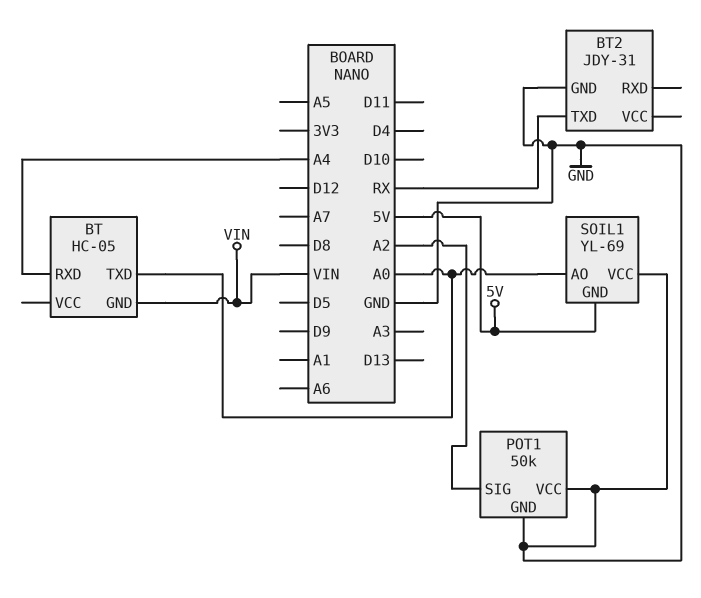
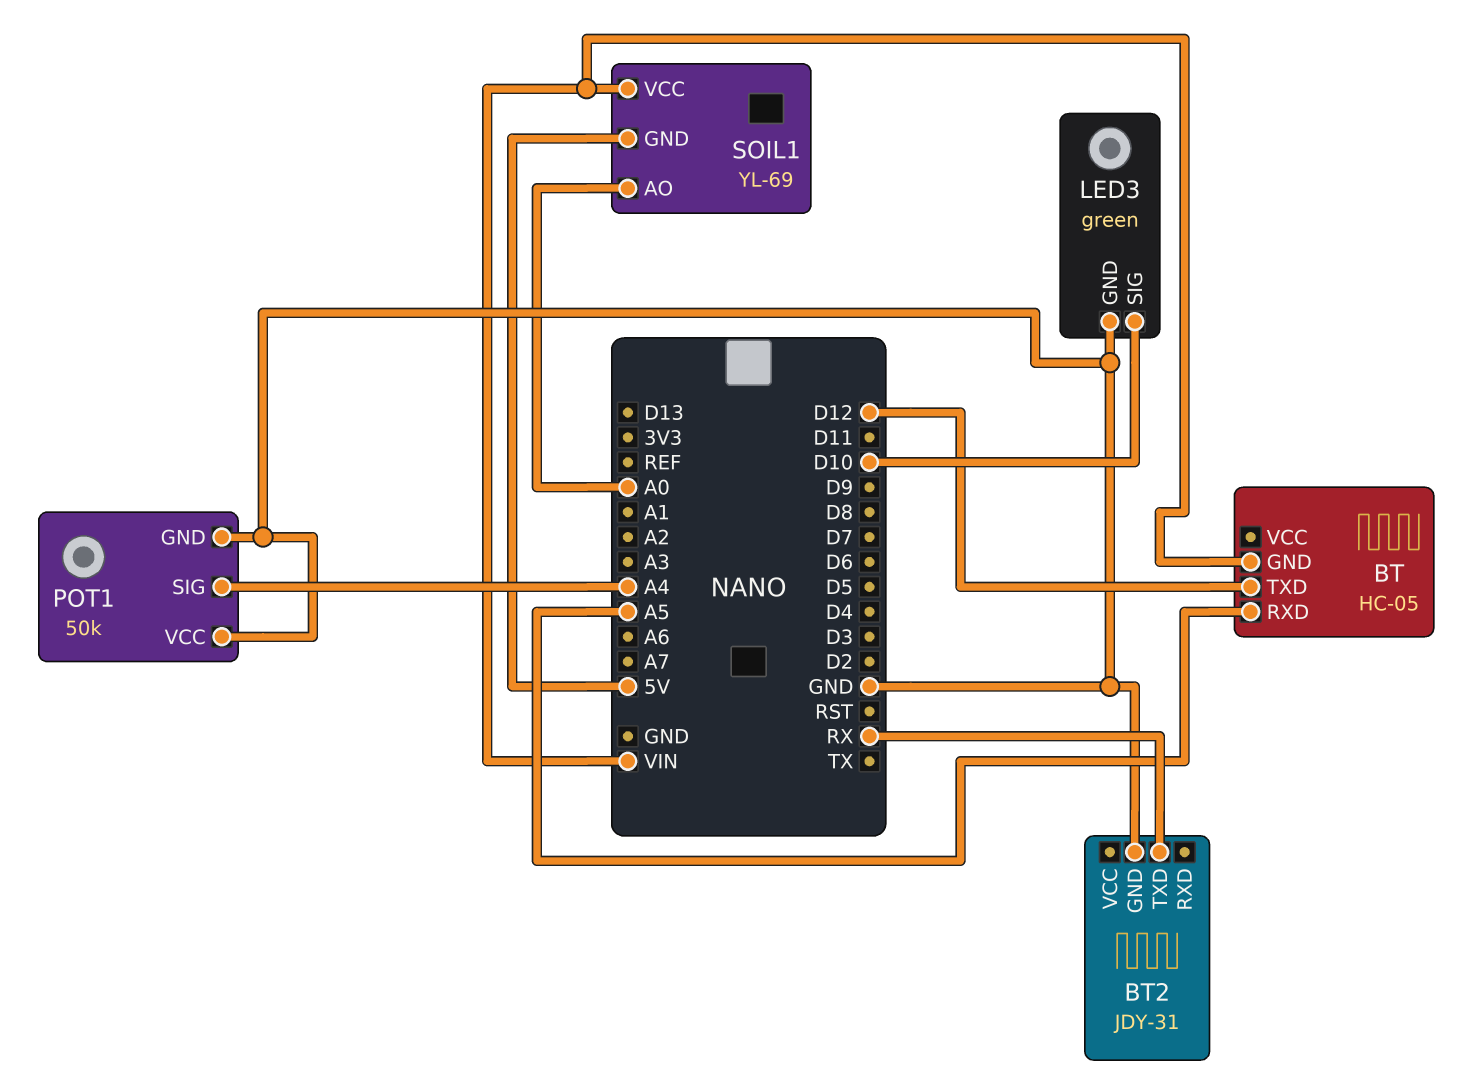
BT pin RXD: A4 -> A5
BT pin TXD: A0 -> D12
LED3: none -> green
LED3 pin GND: none -> GND
LED3 pin SIG: none -> D10
POT1 pin SIG: A2 -> A4
SOIL1 pin VCC: GND -> VIN

